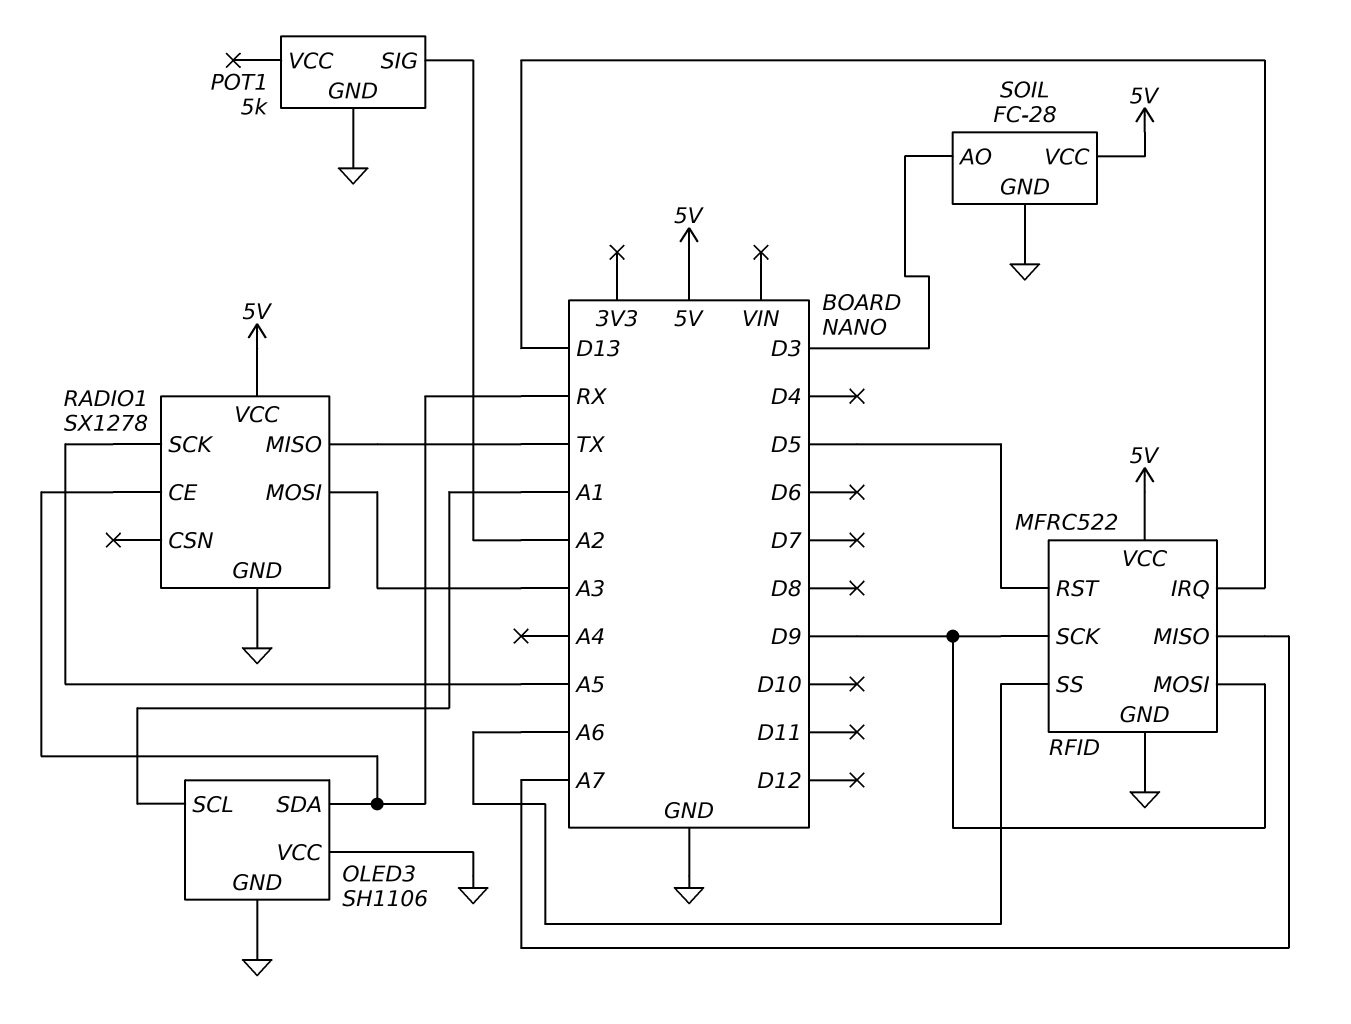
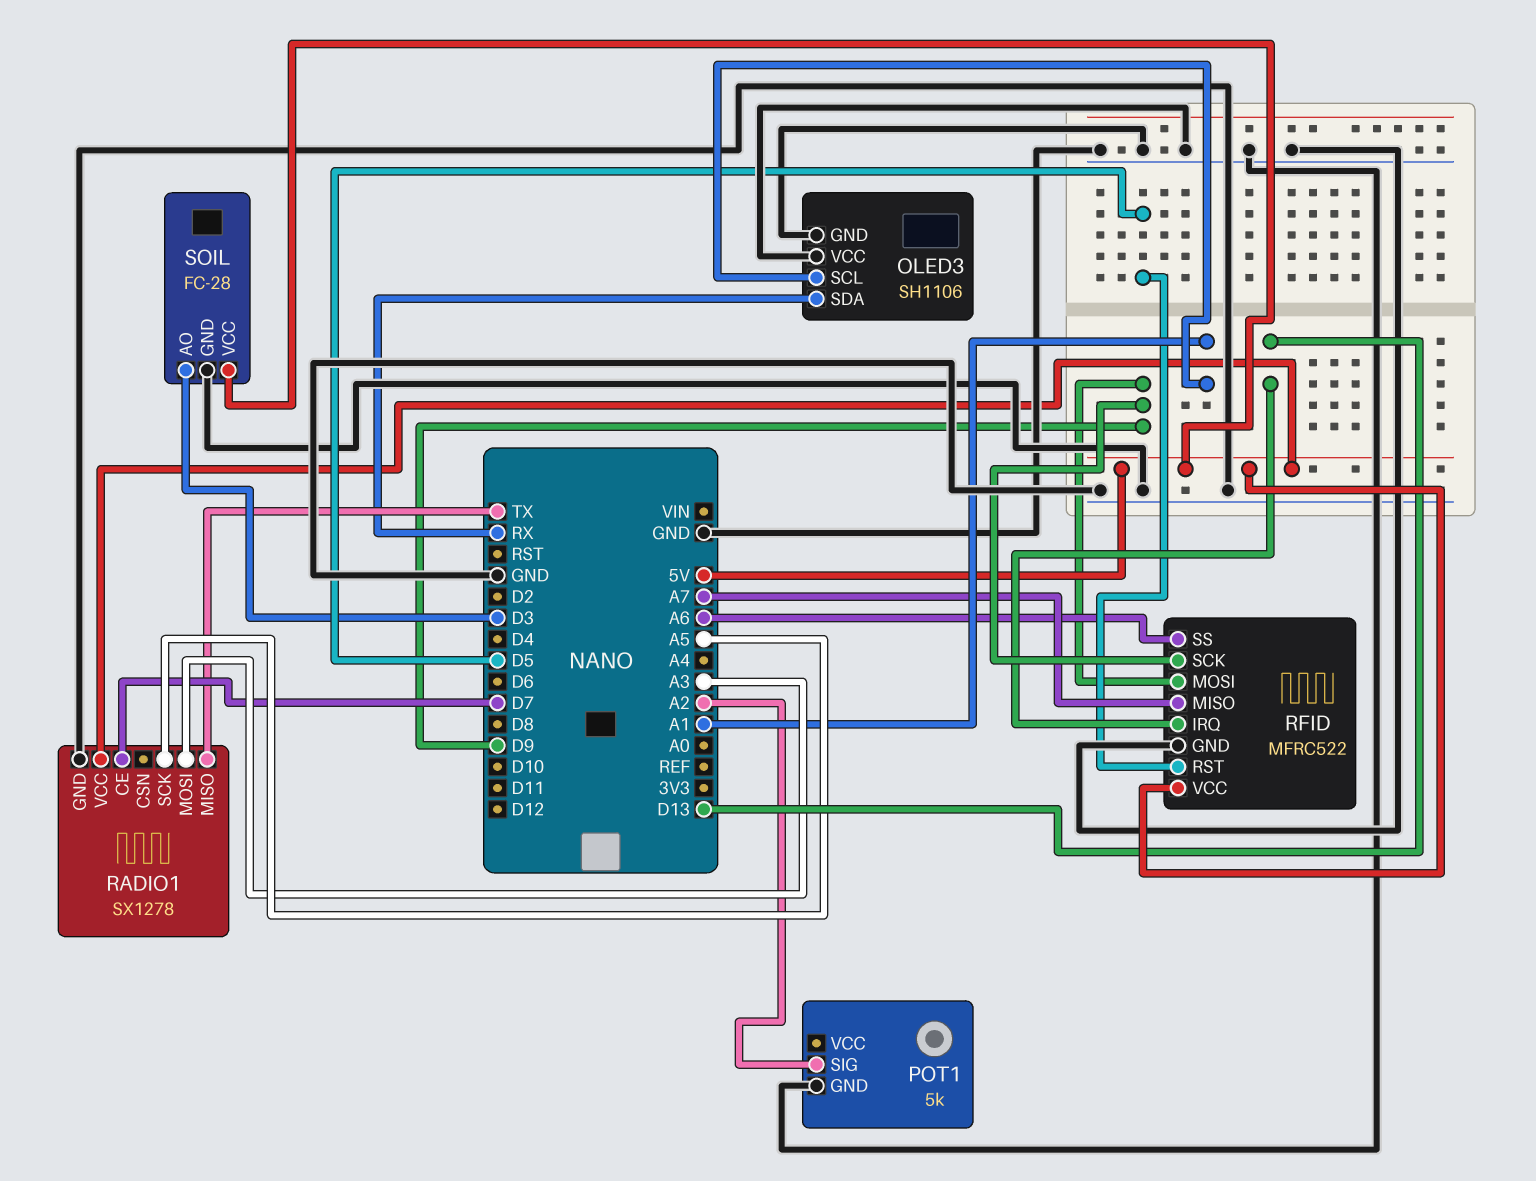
RADIO1 pin CE: RX -> D7

